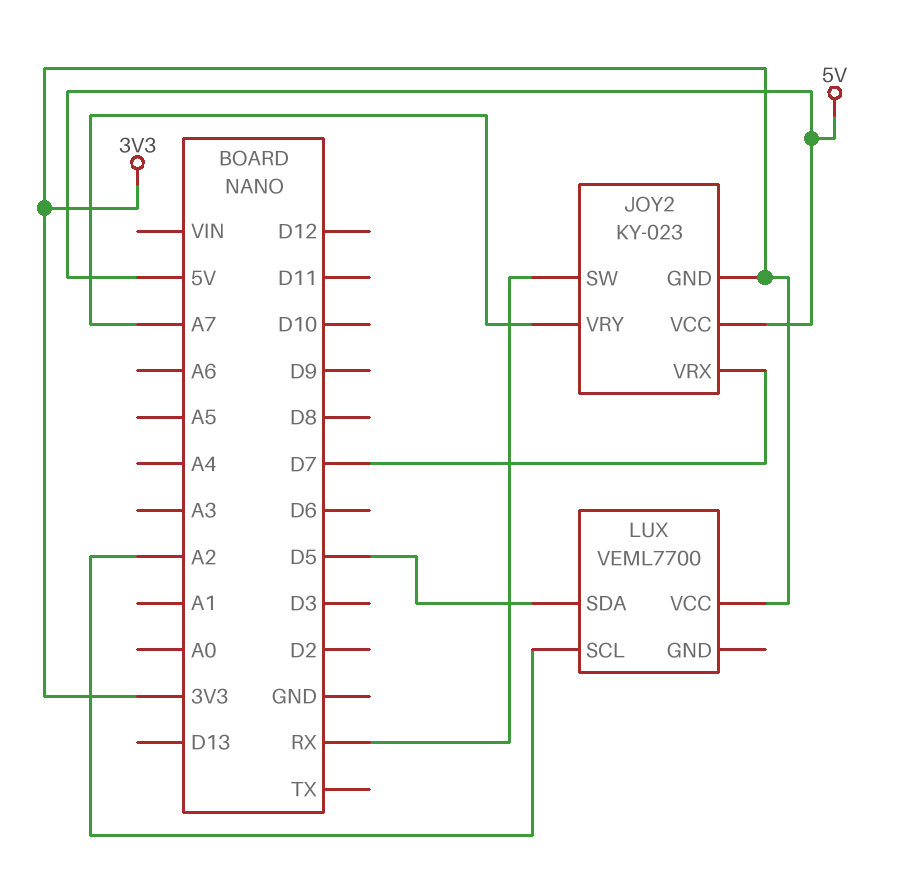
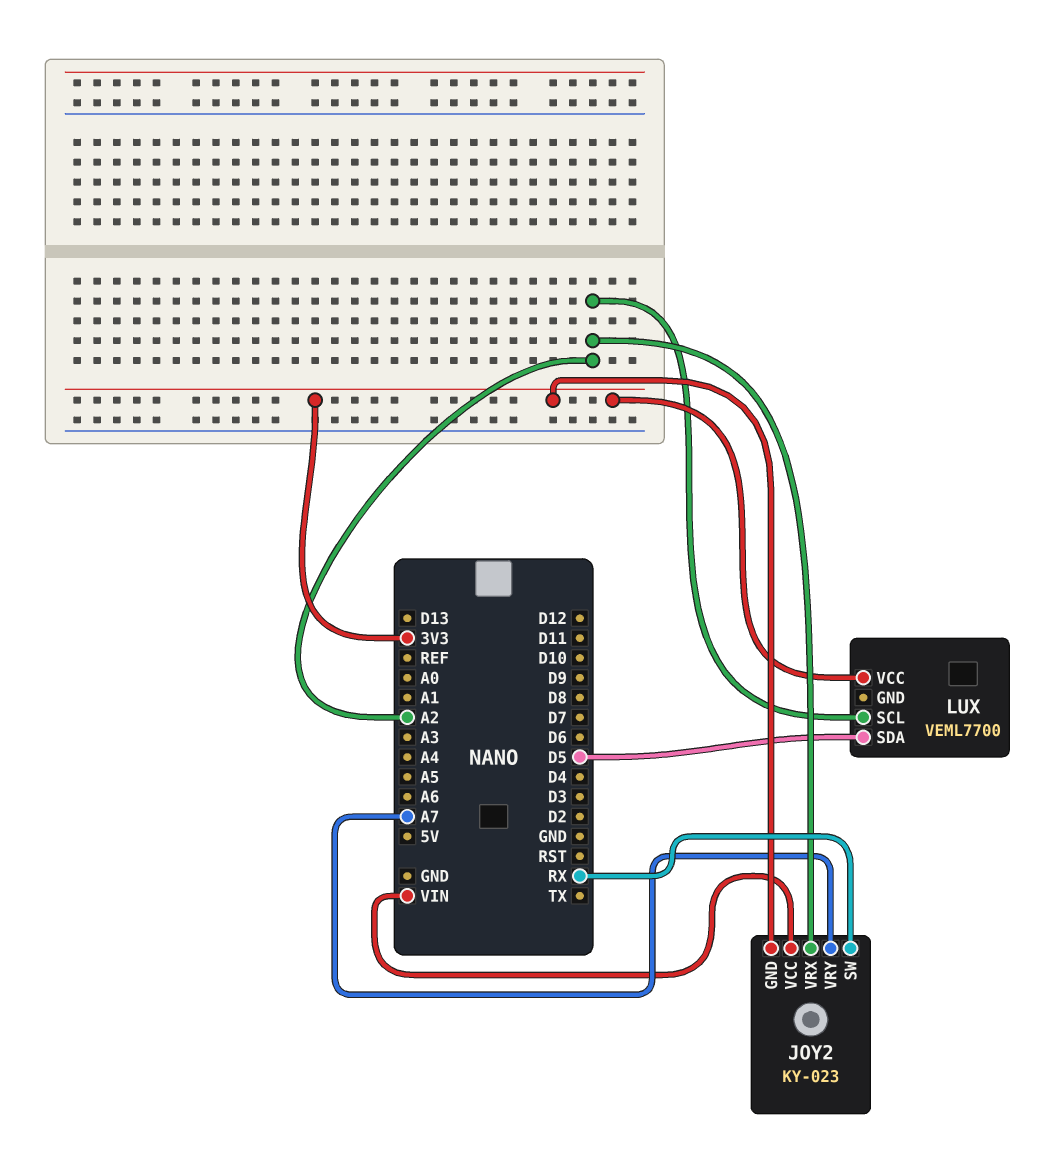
JOY2 pin VCC: 5V -> VIN
JOY2 pin VRX: D7 -> A2

